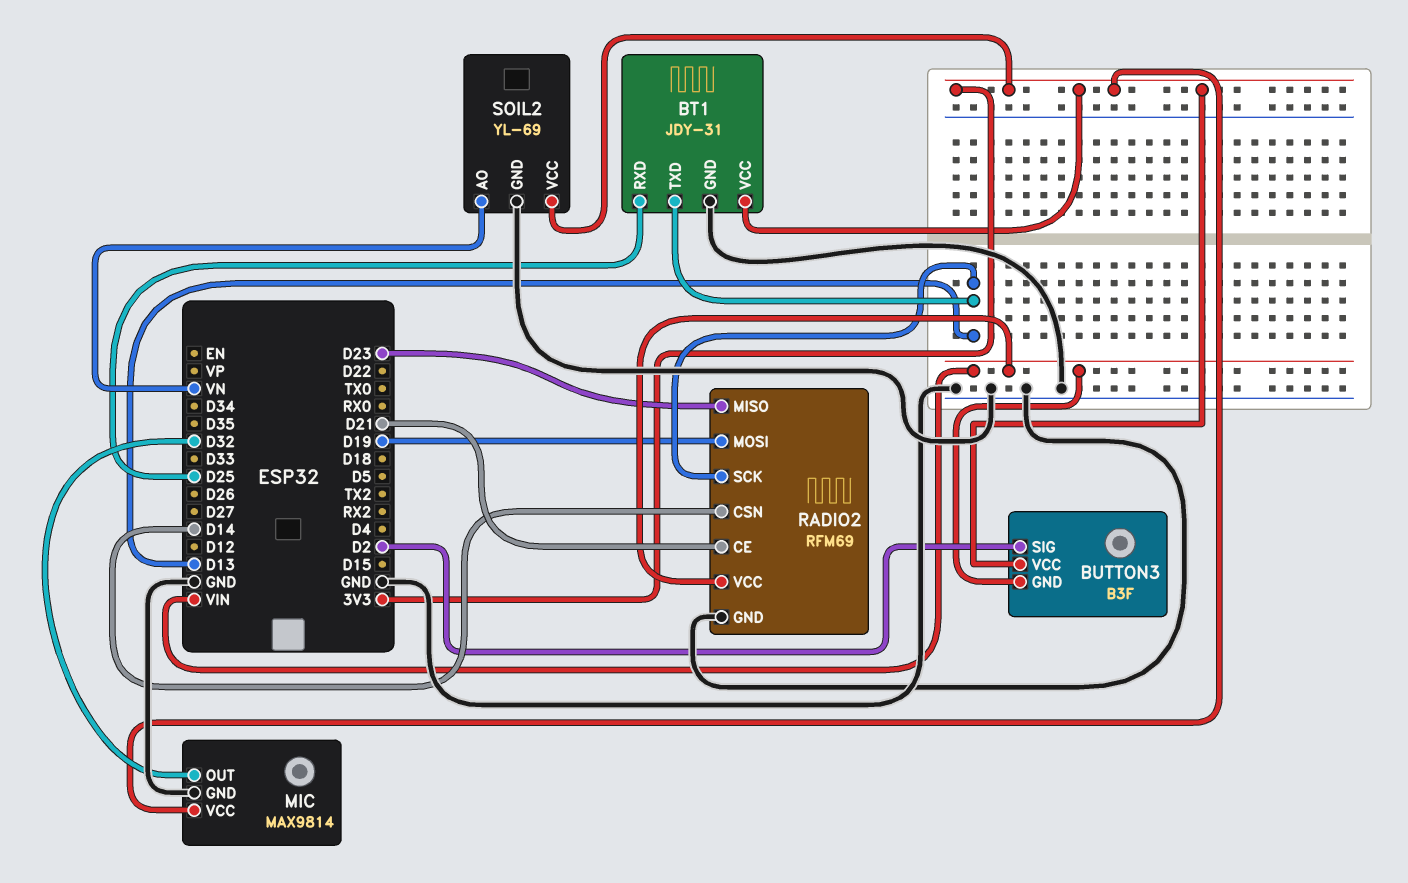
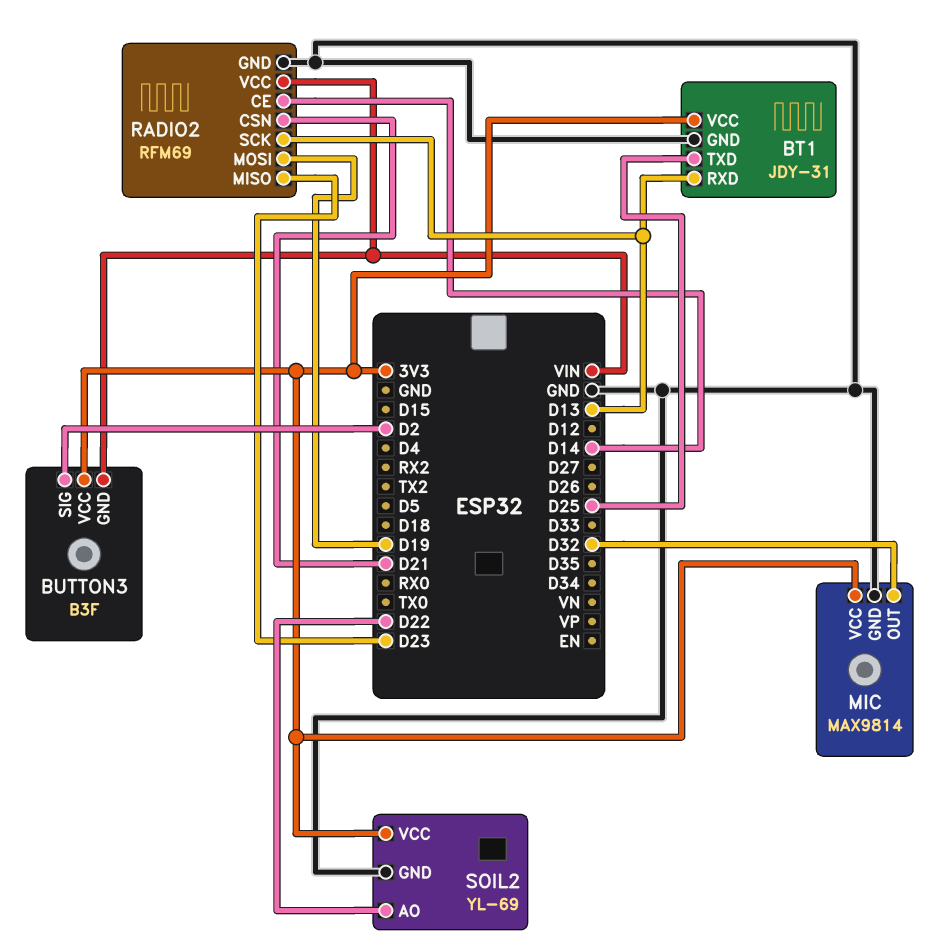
BT1 pin RXD: D25 -> D13
BT1 pin TXD: D13 -> D25
RADIO2 pin CE: D21 -> D14
RADIO2 pin CSN: D14 -> D21
SOIL2 pin AO: VN -> D22

